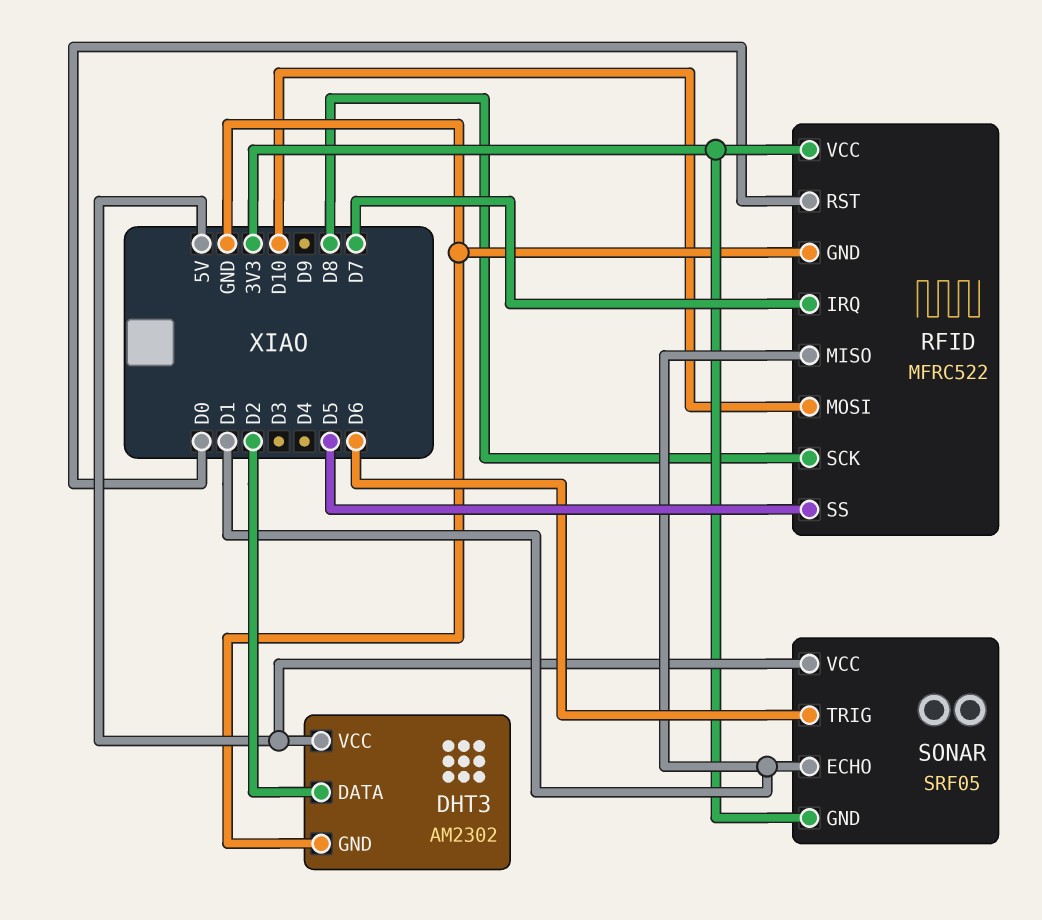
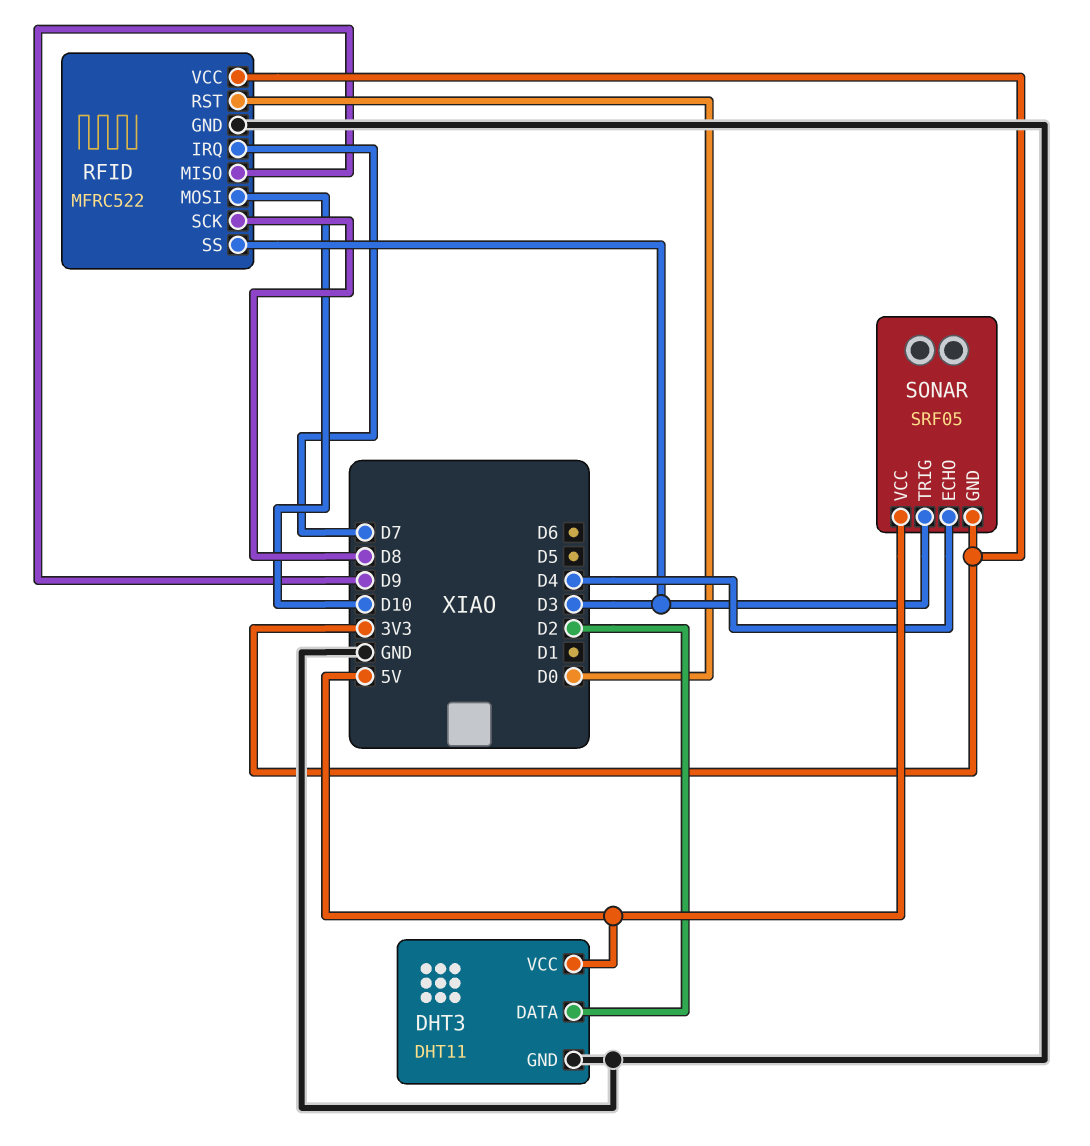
DHT3: AM2302 -> DHT11
RFID pin MISO: D1 -> D9
RFID pin SS: D5 -> D3
SONAR pin ECHO: D1 -> D4
SONAR pin TRIG: D6 -> D3

